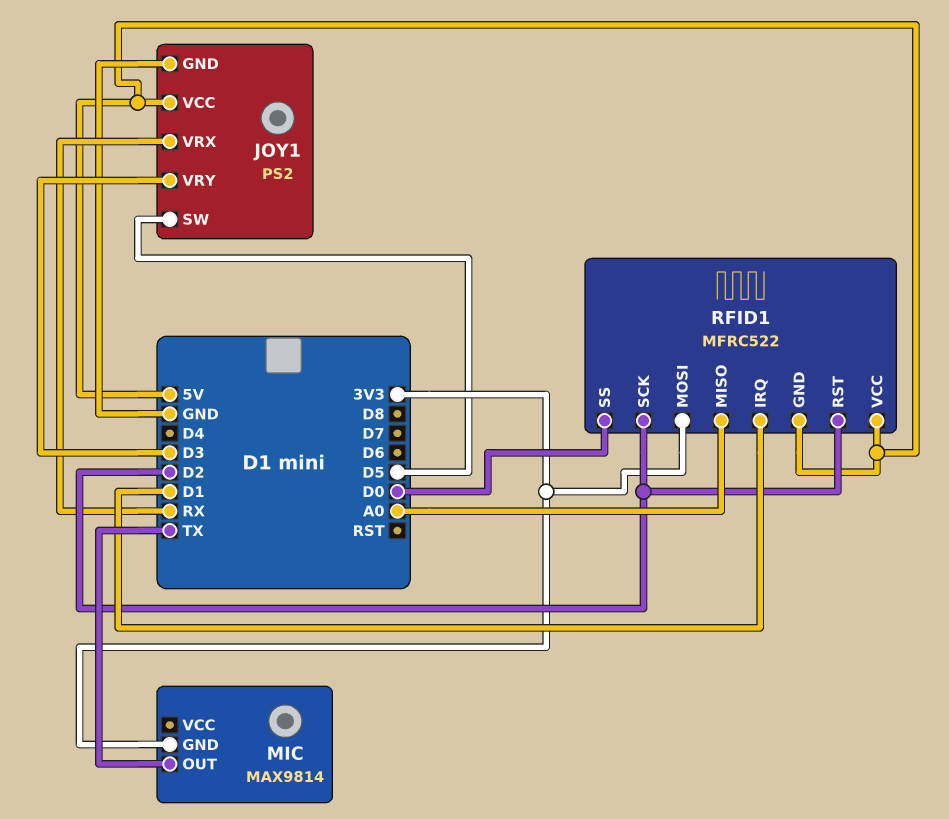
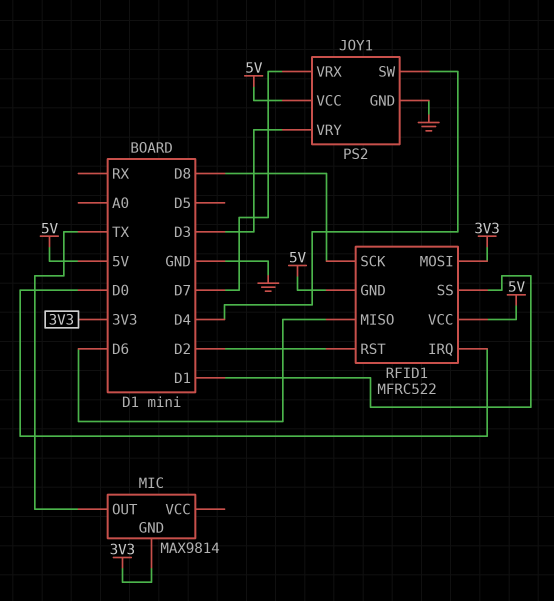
JOY1 pin SW: D5 -> D4
JOY1 pin VRX: RX -> D7
RFID1 pin IRQ: D1 -> D0
RFID1 pin MISO: A0 -> D6
RFID1 pin SCK: D2 -> D8
RFID1 pin SS: D0 -> D1

